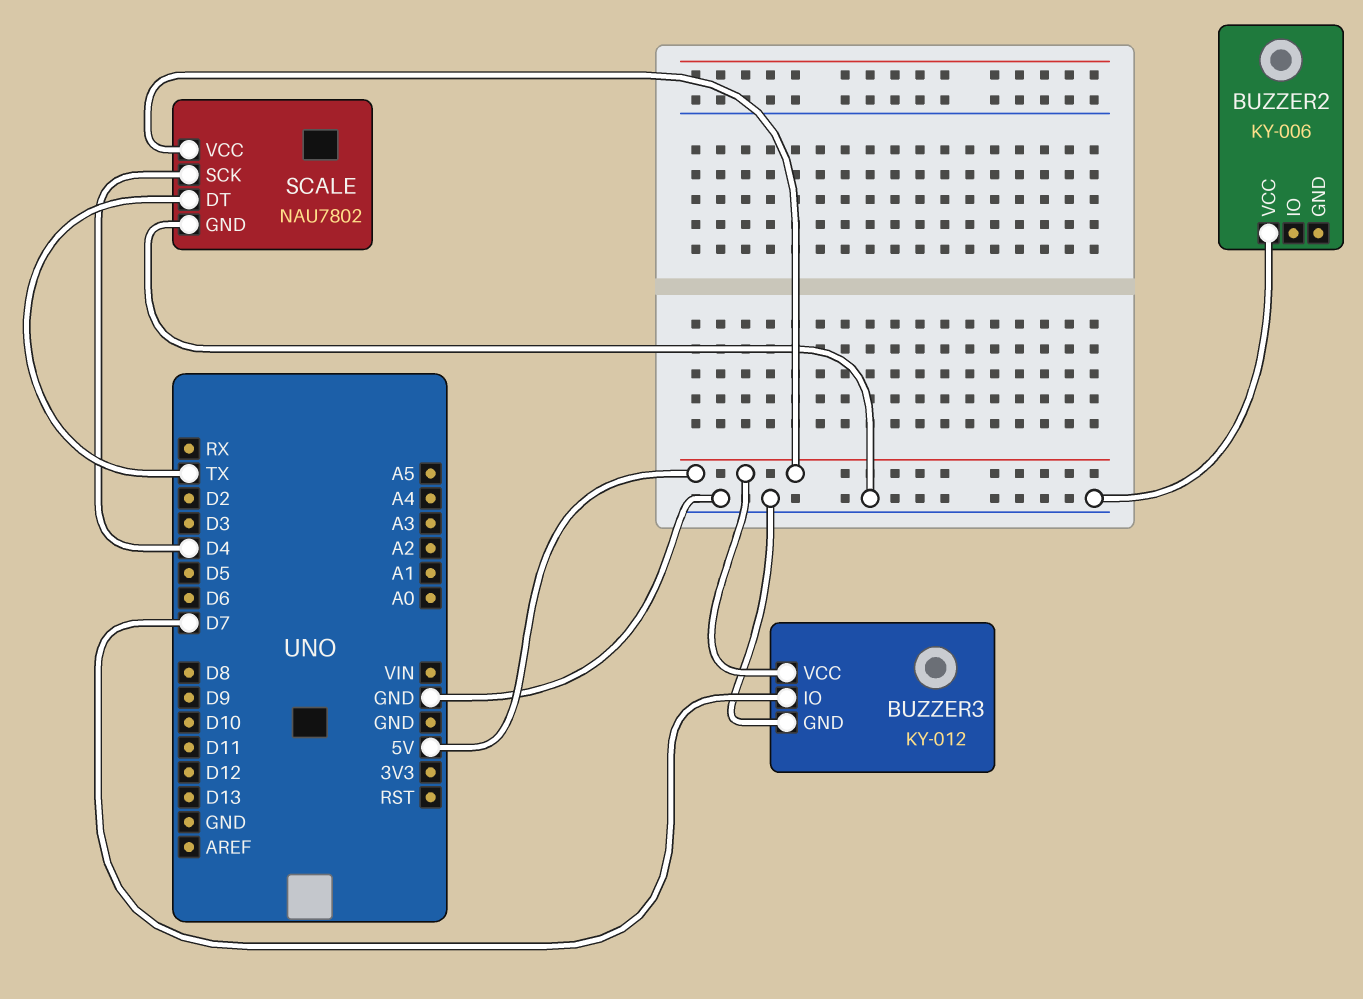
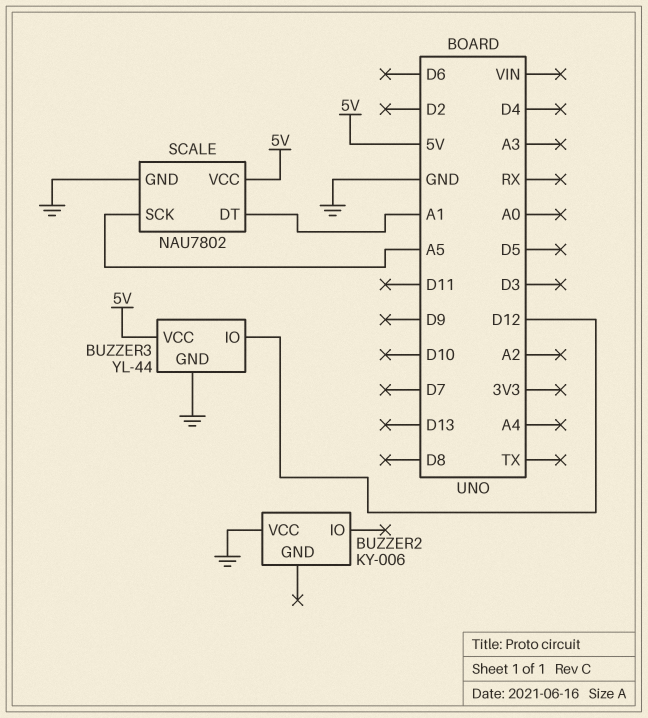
BUZZER3: KY-012 -> YL-44
BUZZER3 pin IO: D7 -> D12
SCALE pin DT: TX -> A1
SCALE pin SCK: D4 -> A5

